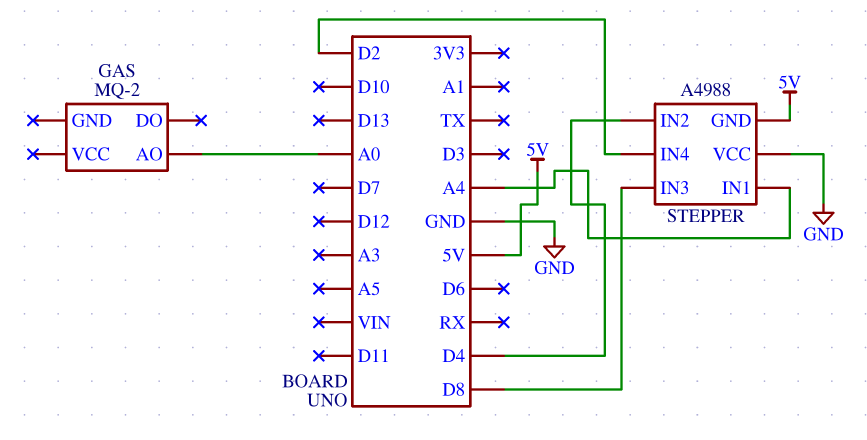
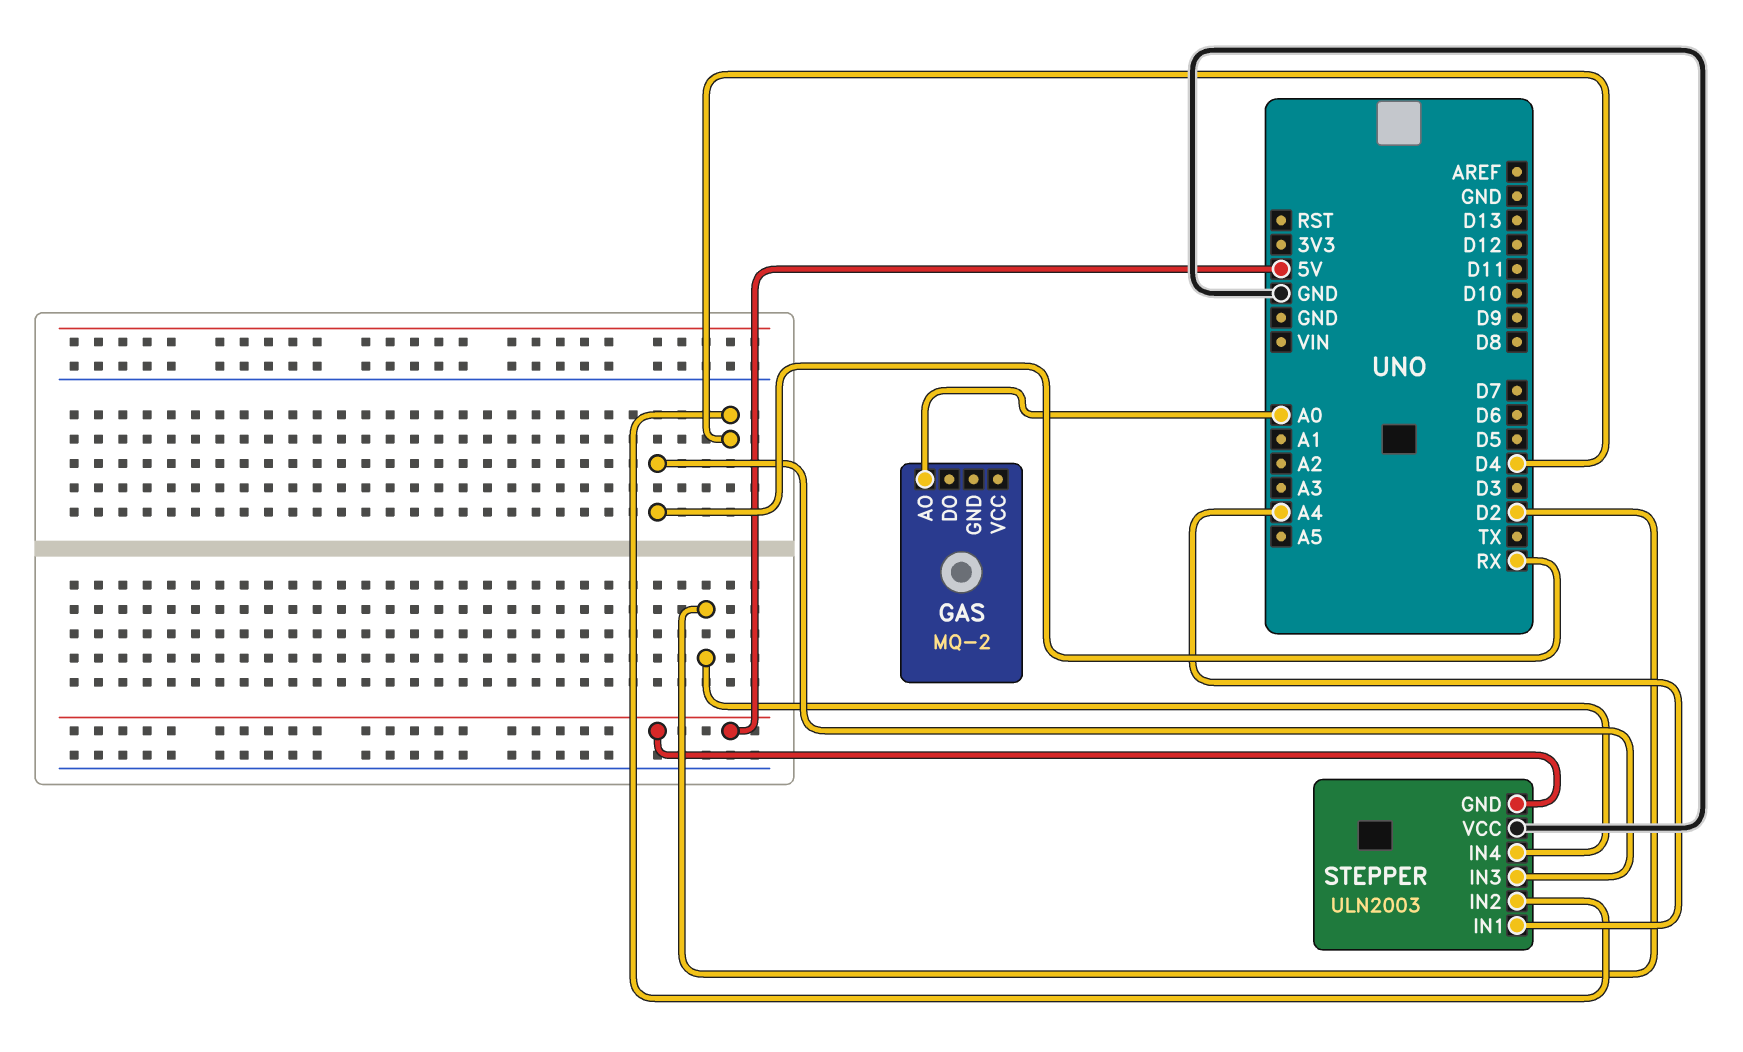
STEPPER: A4988 -> ULN2003
STEPPER pin IN3: D8 -> RX

